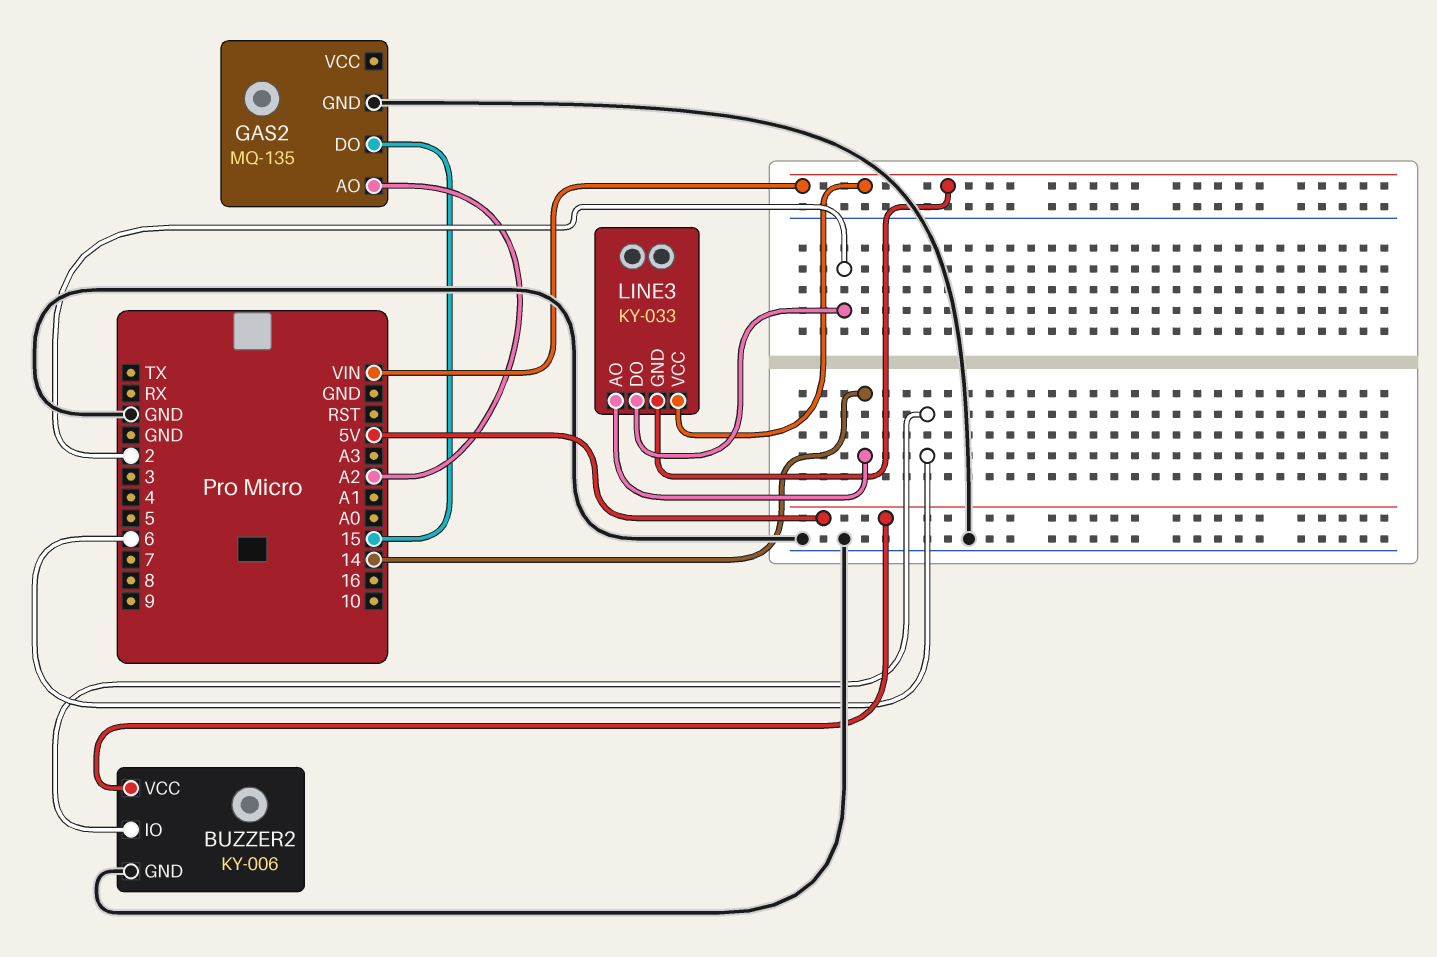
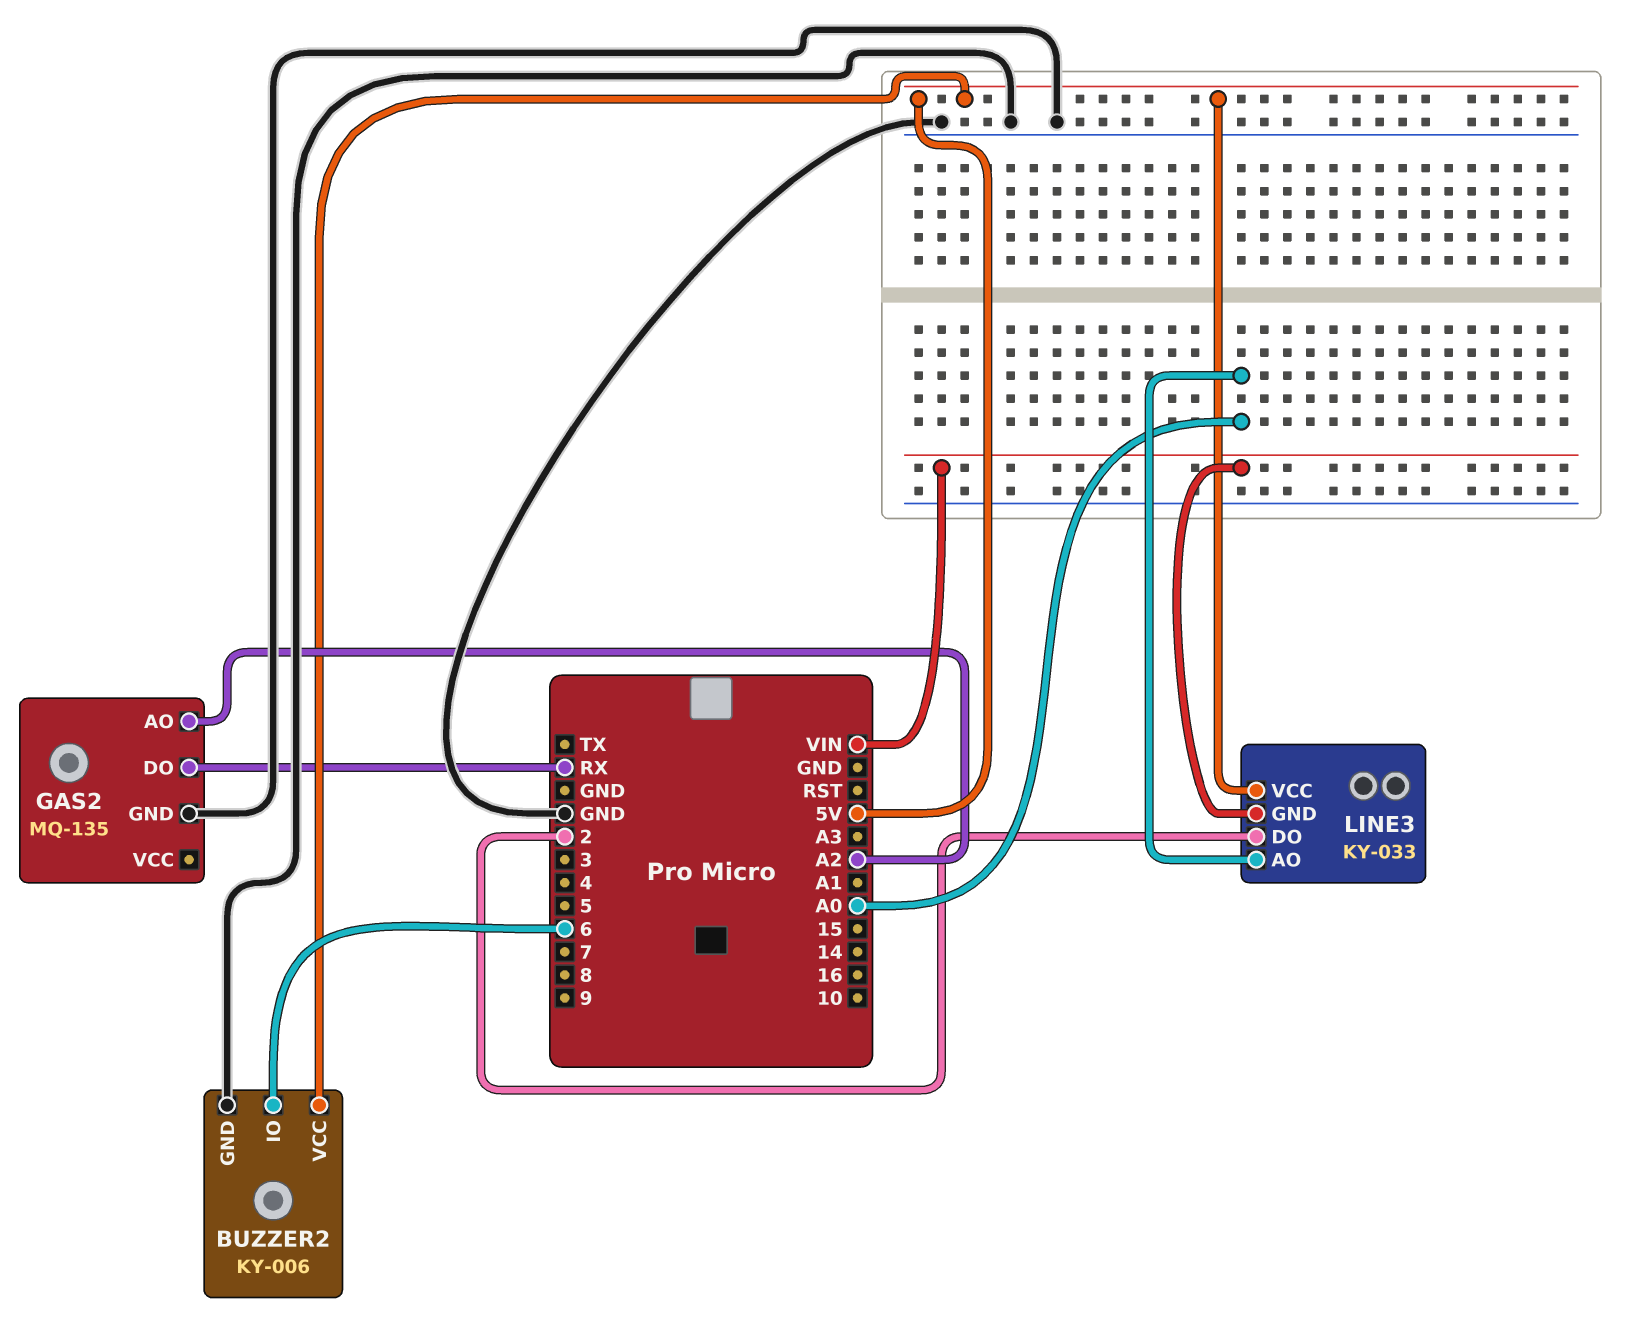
GAS2 pin DO: 15 -> RX
LINE3 pin AO: 14 -> A0
LINE3 pin VCC: VIN -> 5V

